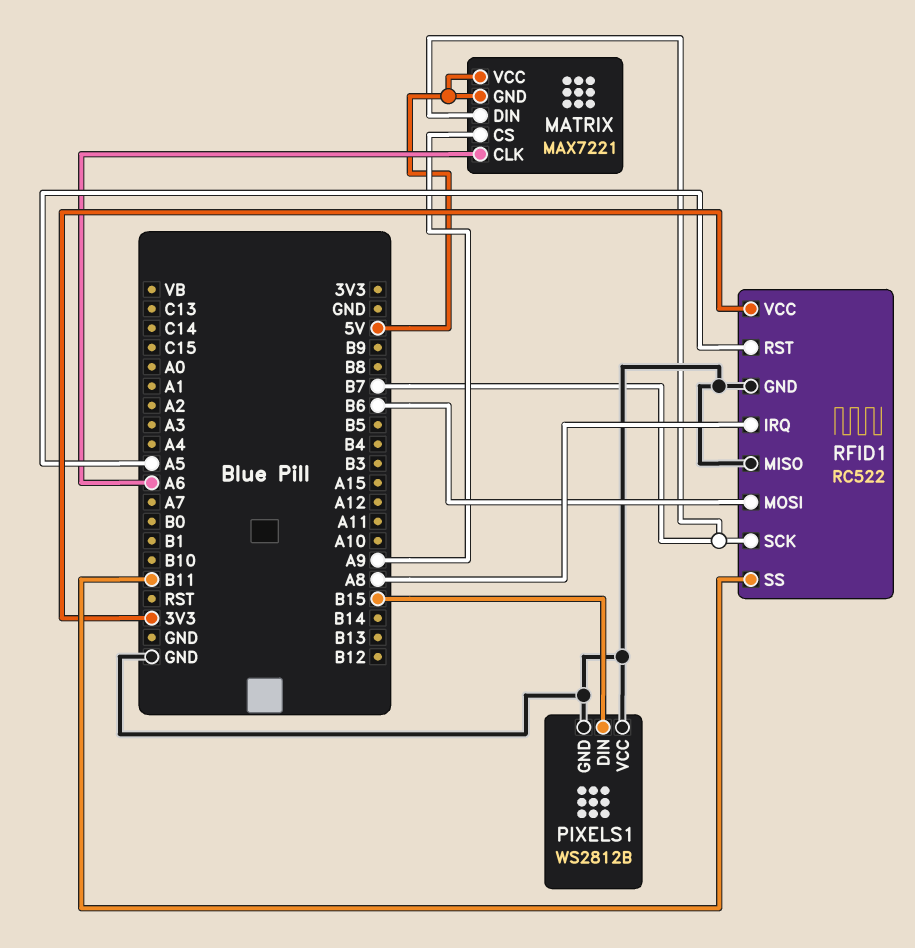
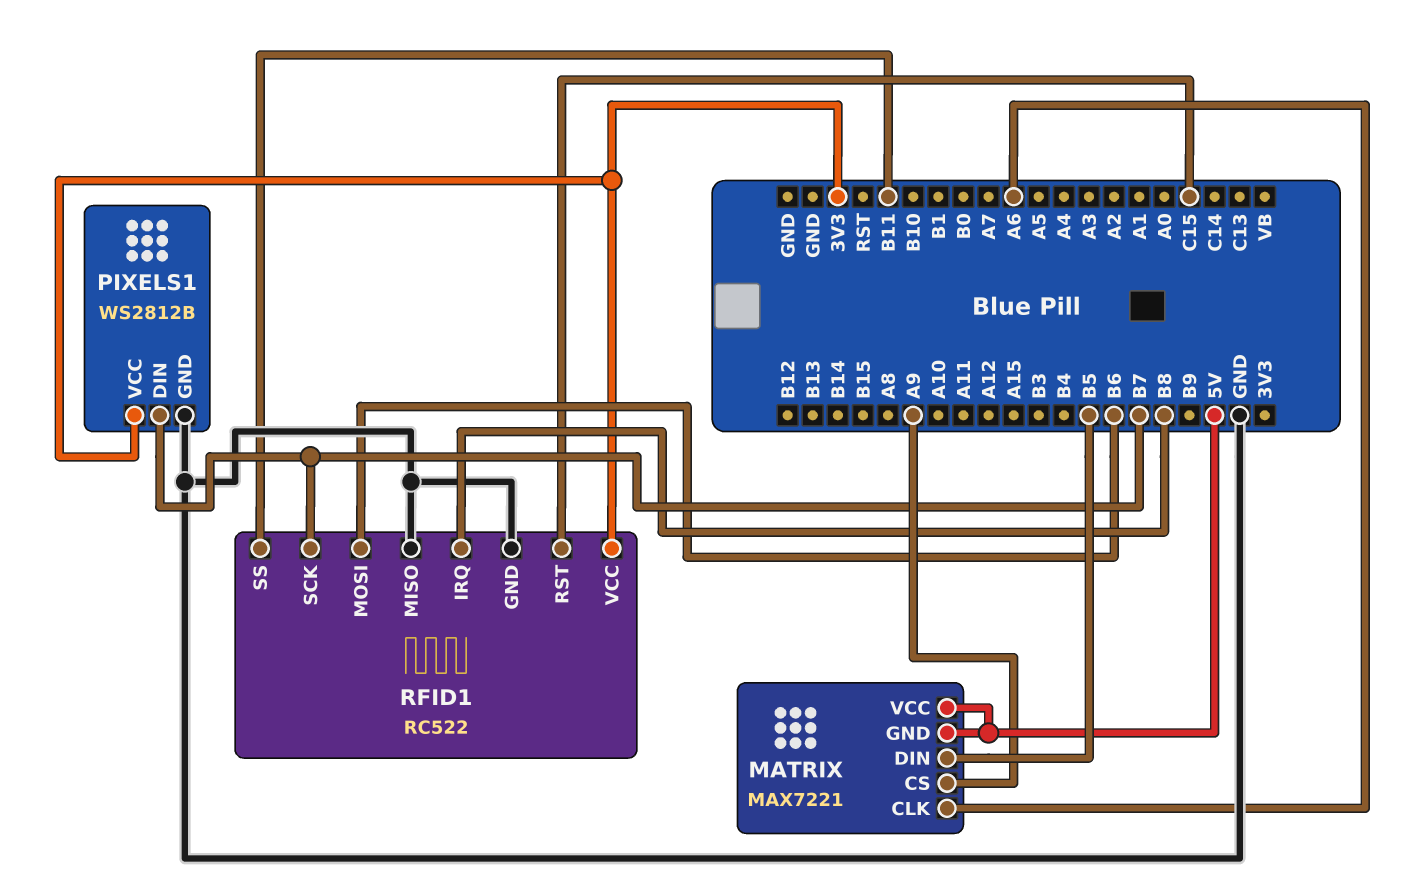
MATRIX pin DIN: B7 -> B5
PIXELS1 pin DIN: B15 -> B7
PIXELS1 pin VCC: GND -> 3V3
RFID1 pin IRQ: A8 -> B8
RFID1 pin RST: A5 -> C15

